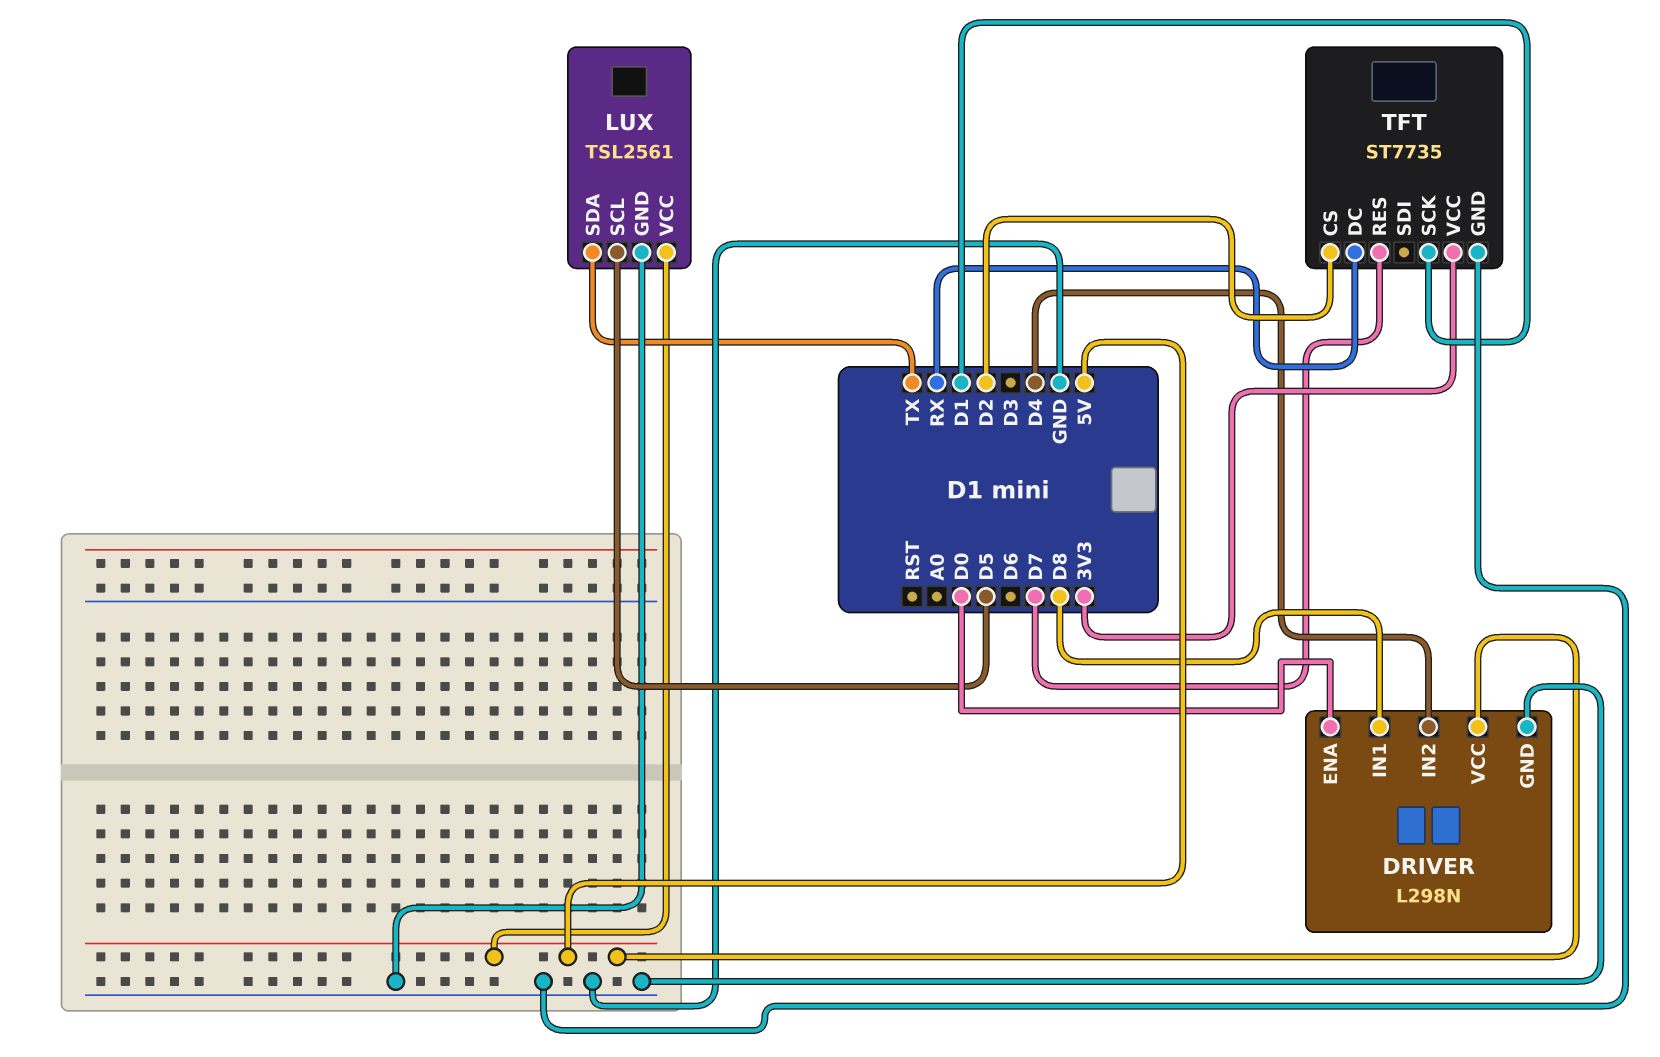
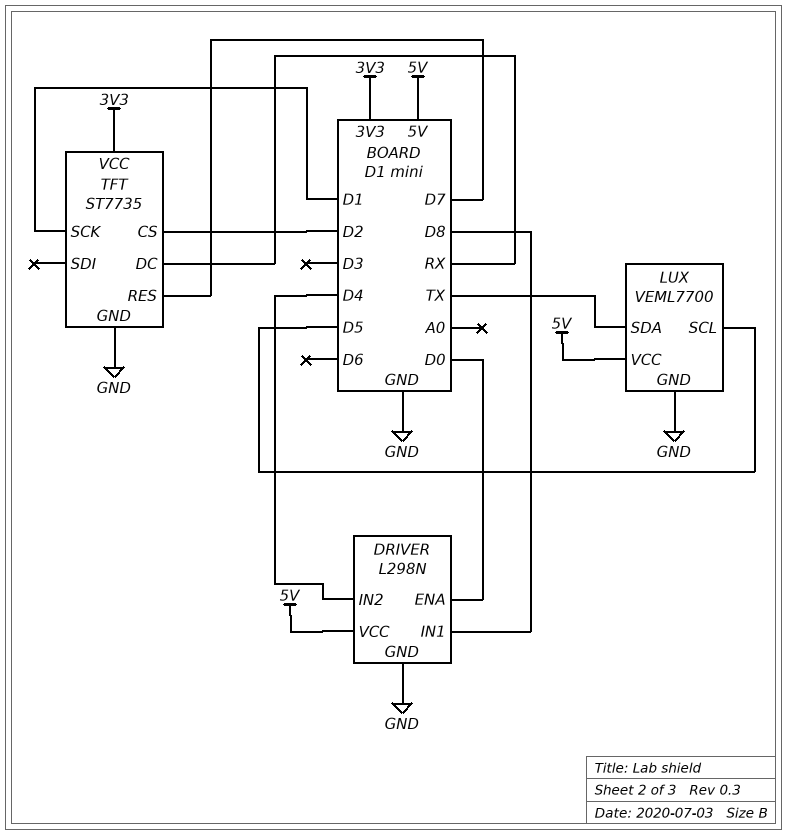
LUX: TSL2561 -> VEML7700

